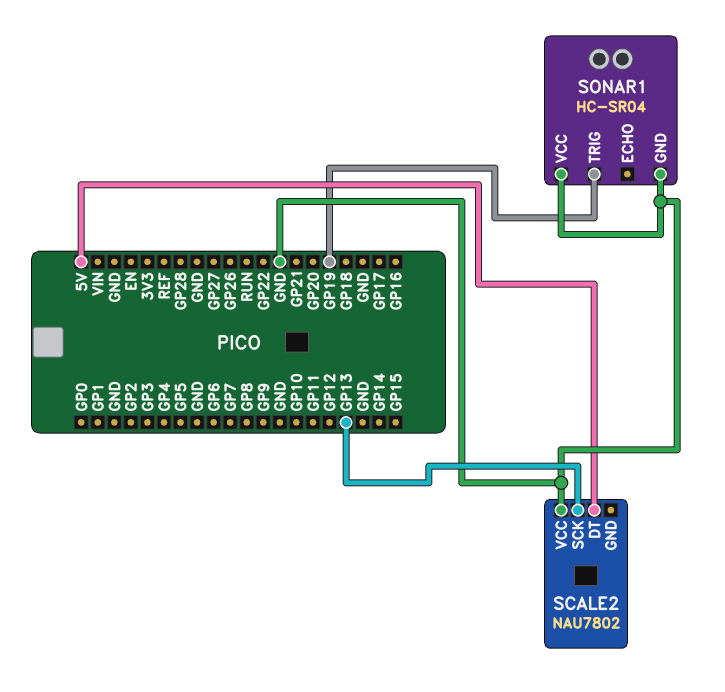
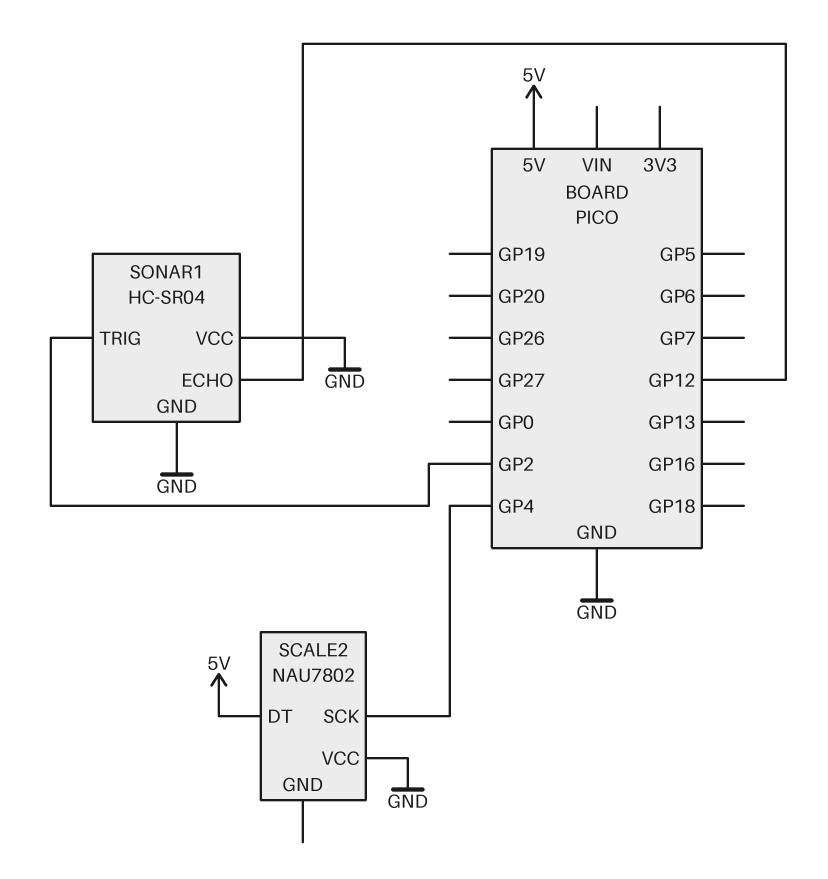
SCALE2 pin SCK: GP13 -> GP4
SONAR1 pin ECHO: none -> GP12
SONAR1 pin TRIG: GP19 -> GP2

